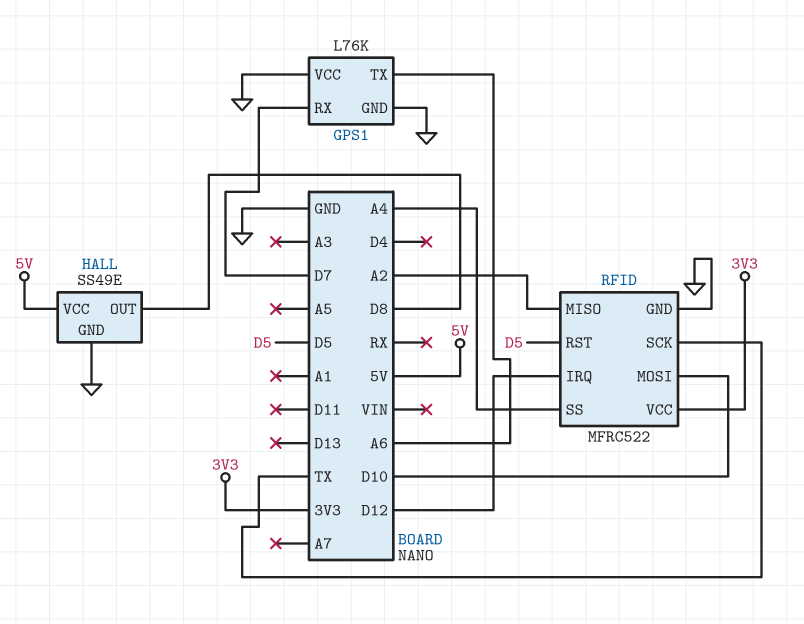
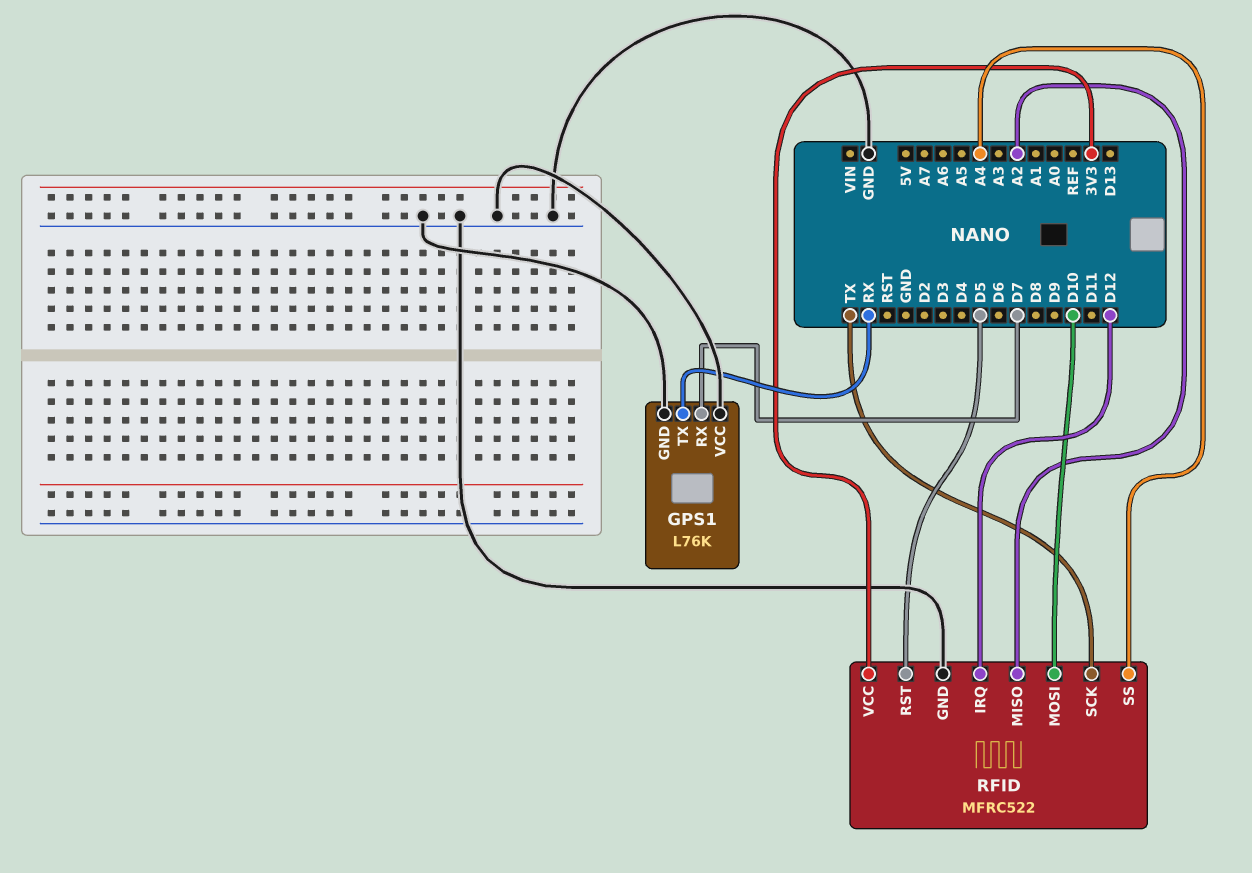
GPS1 pin TX: A6 -> RX
HALL: SS49E -> none
HALL pin GND: GND -> none
HALL pin OUT: D8 -> none
HALL pin VCC: 5V -> none

